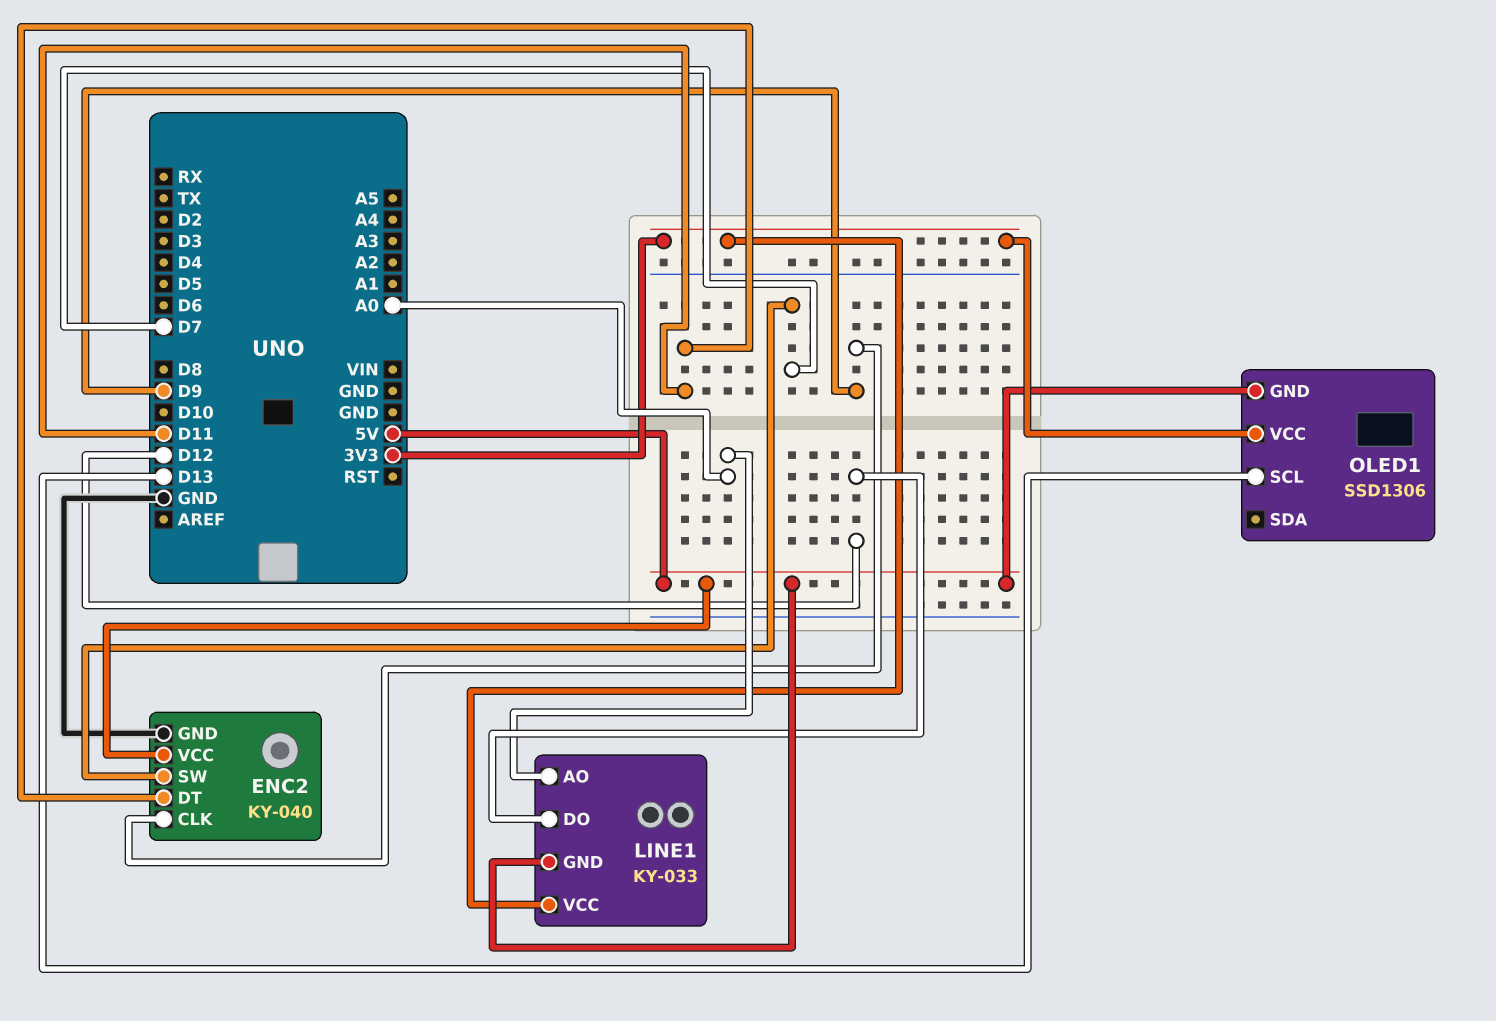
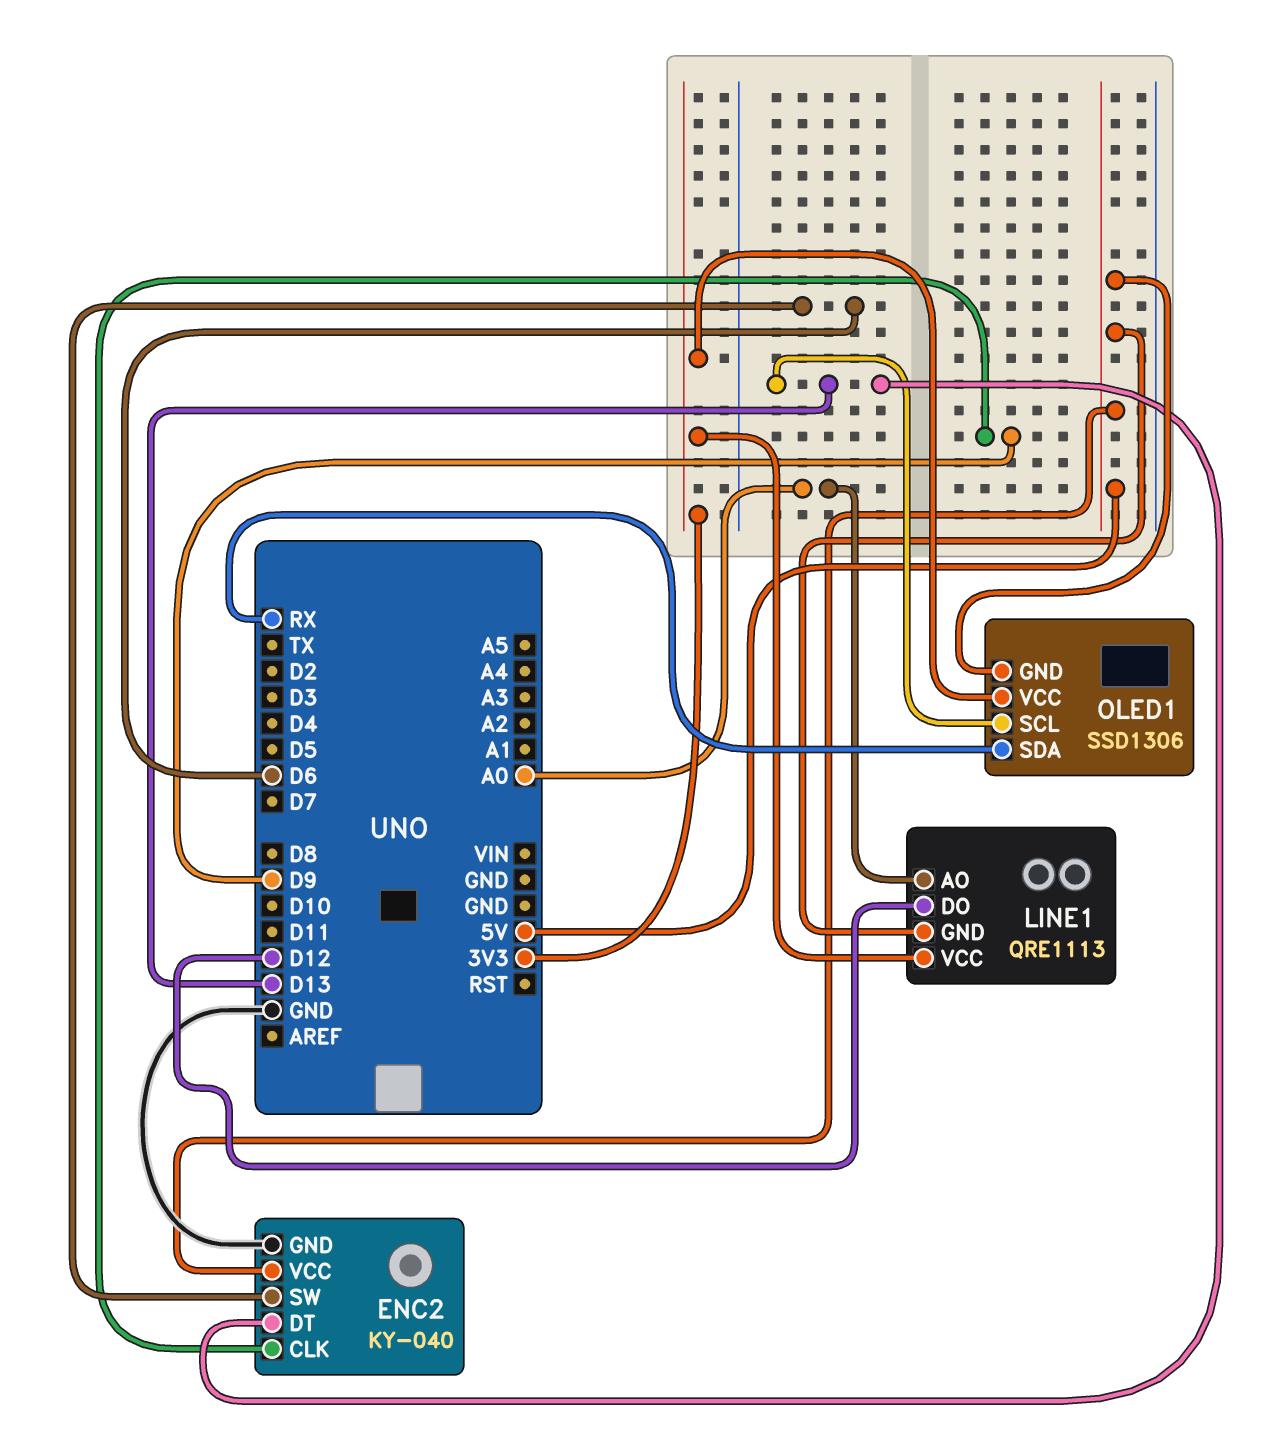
ENC2 pin DT: D11 -> D13
ENC2 pin SW: D7 -> D6
LINE1: KY-033 -> QRE1113
OLED1 pin SDA: none -> RX

